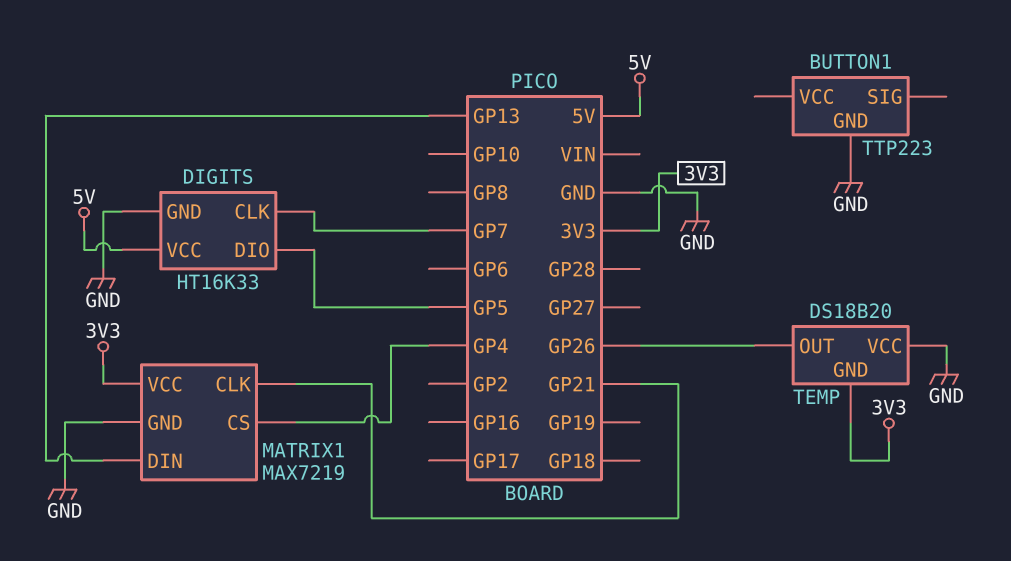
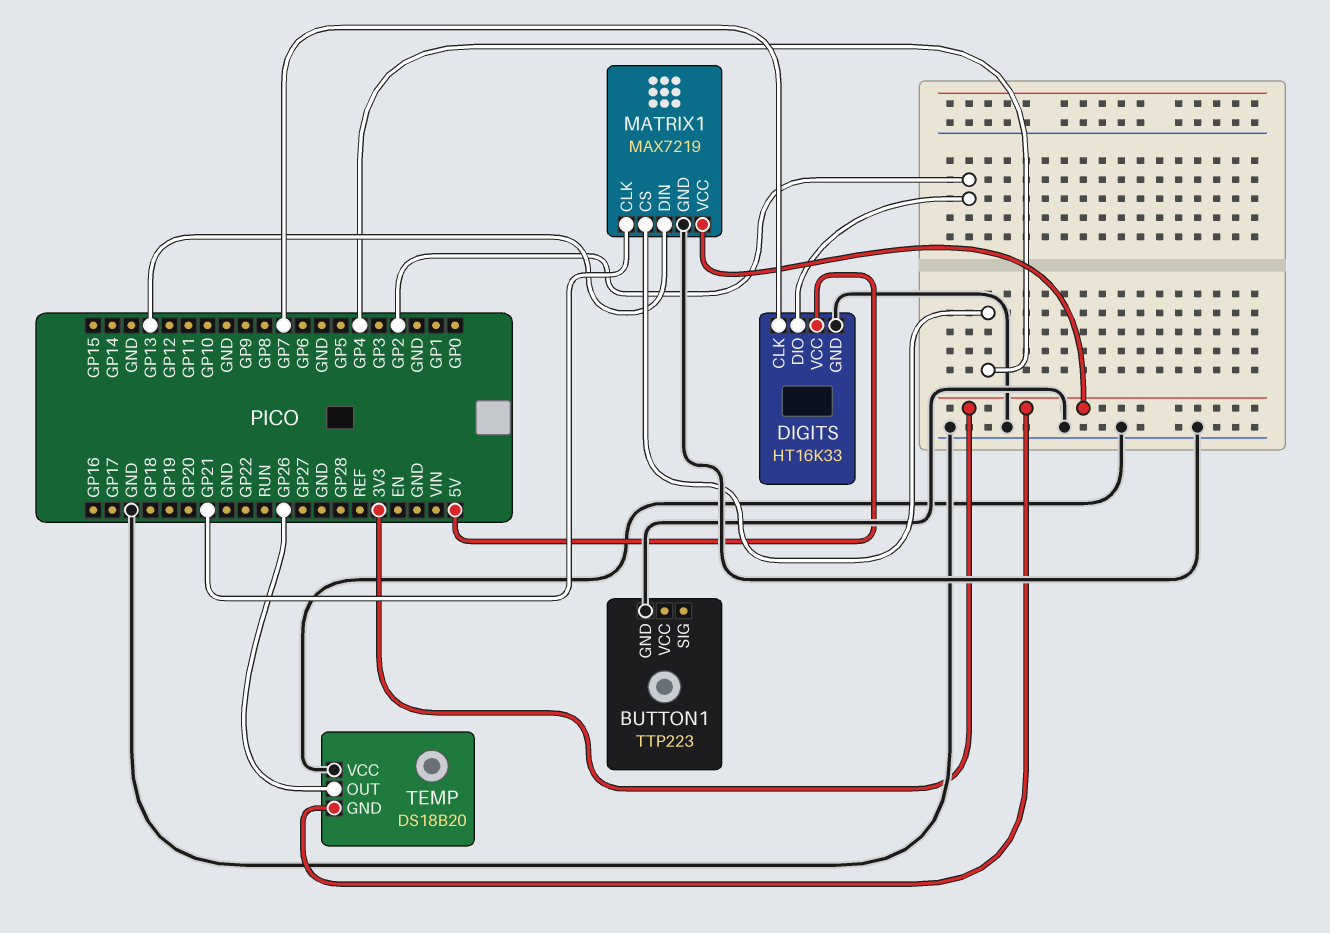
DIGITS pin DIO: GP5 -> GP2

